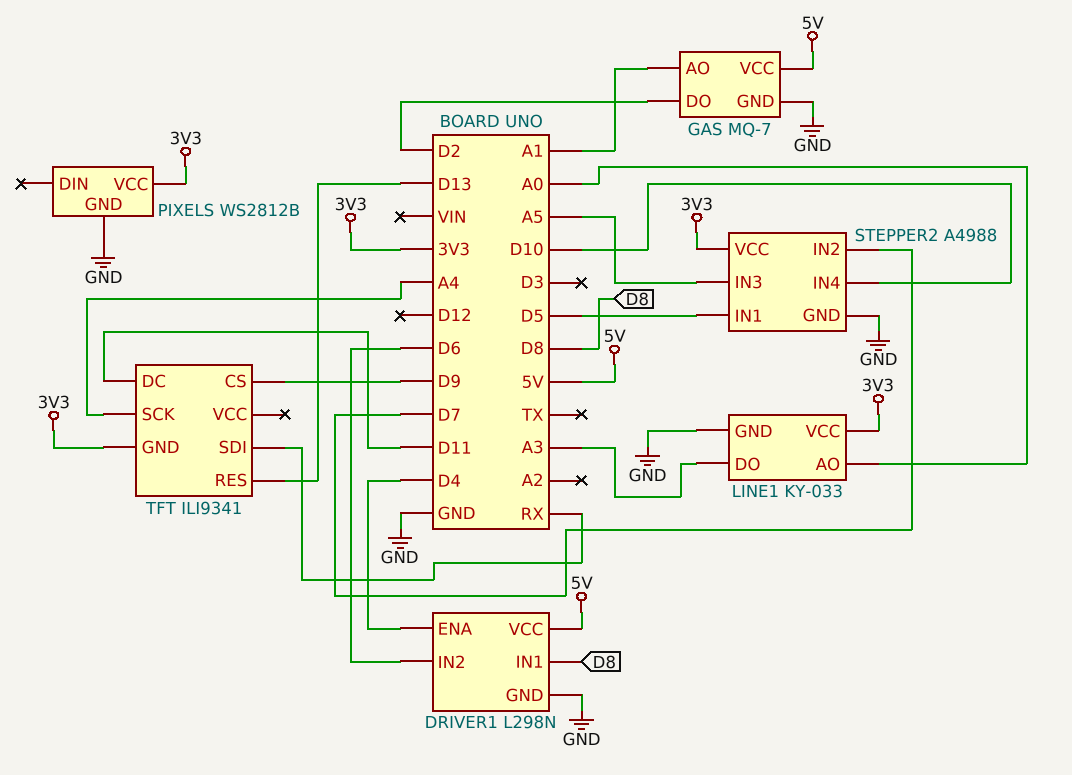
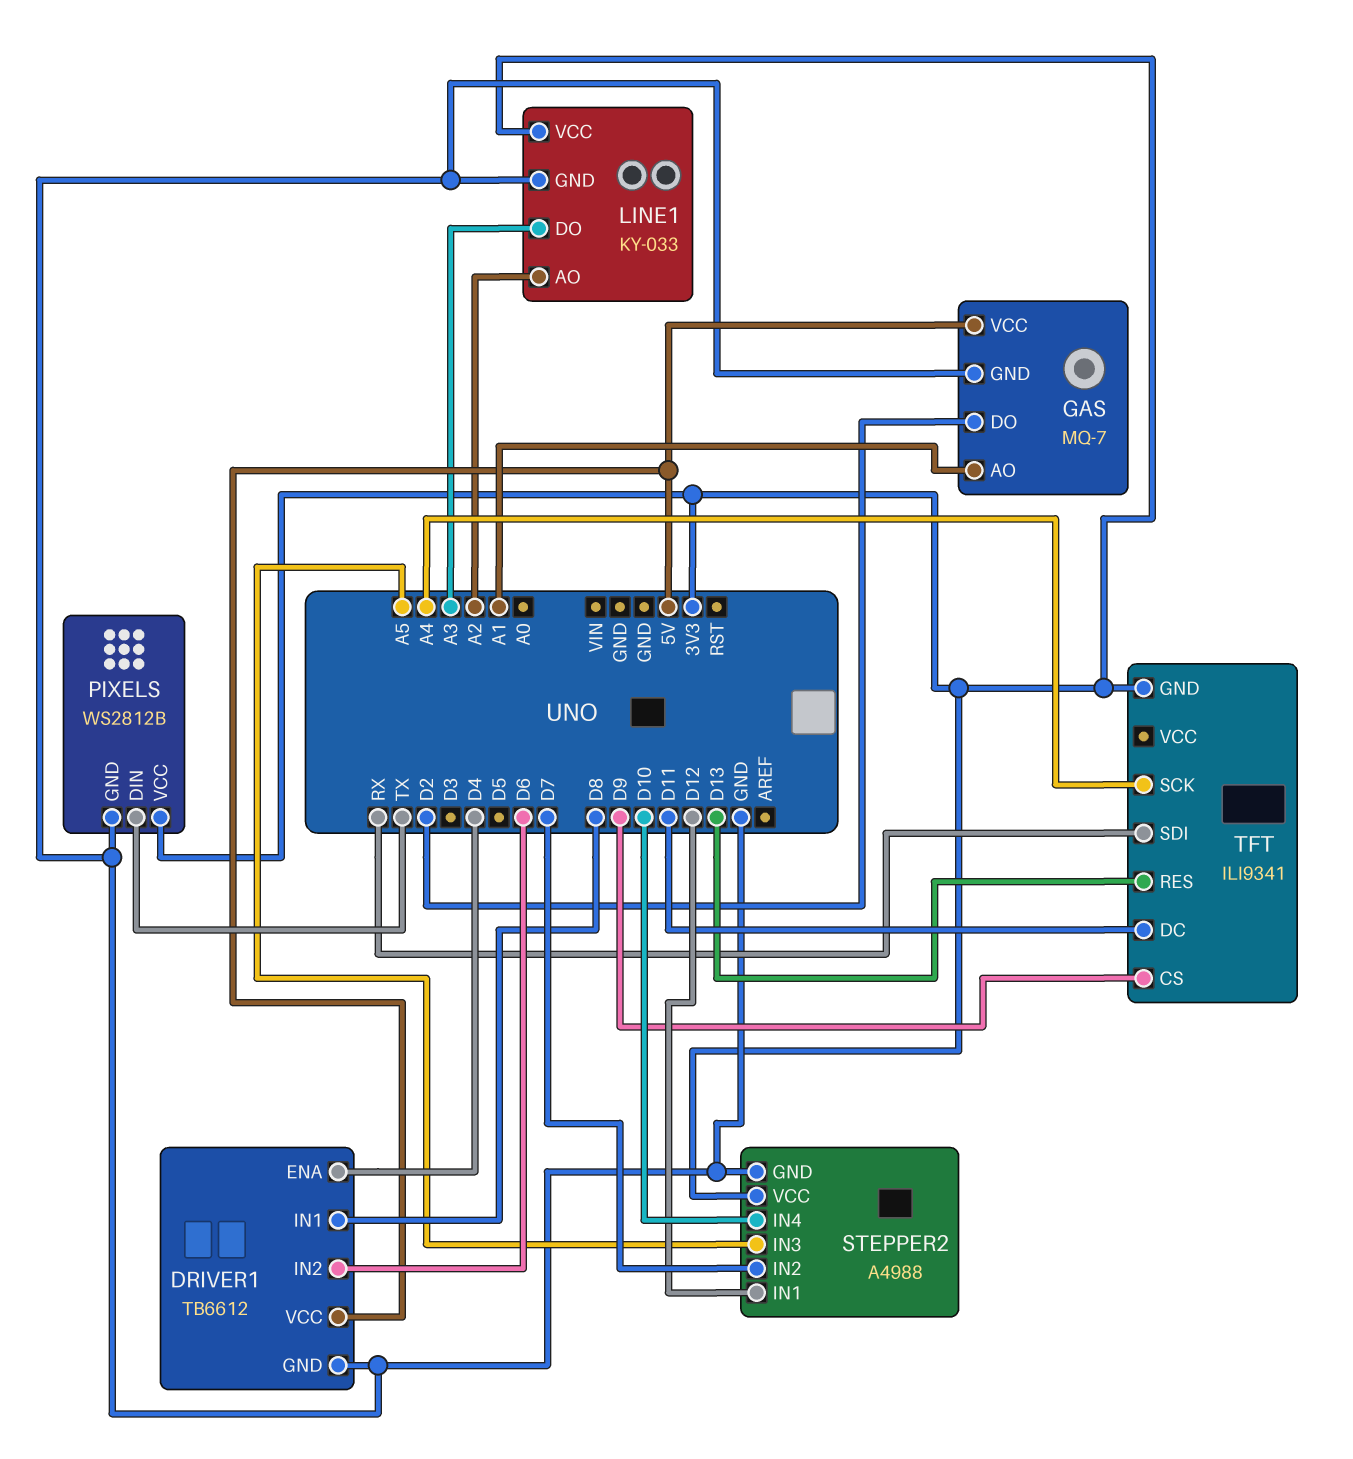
DRIVER1: L298N -> TB6612
LINE1 pin AO: A0 -> A2
PIXELS pin DIN: none -> TX
STEPPER2 pin IN1: D5 -> D12

